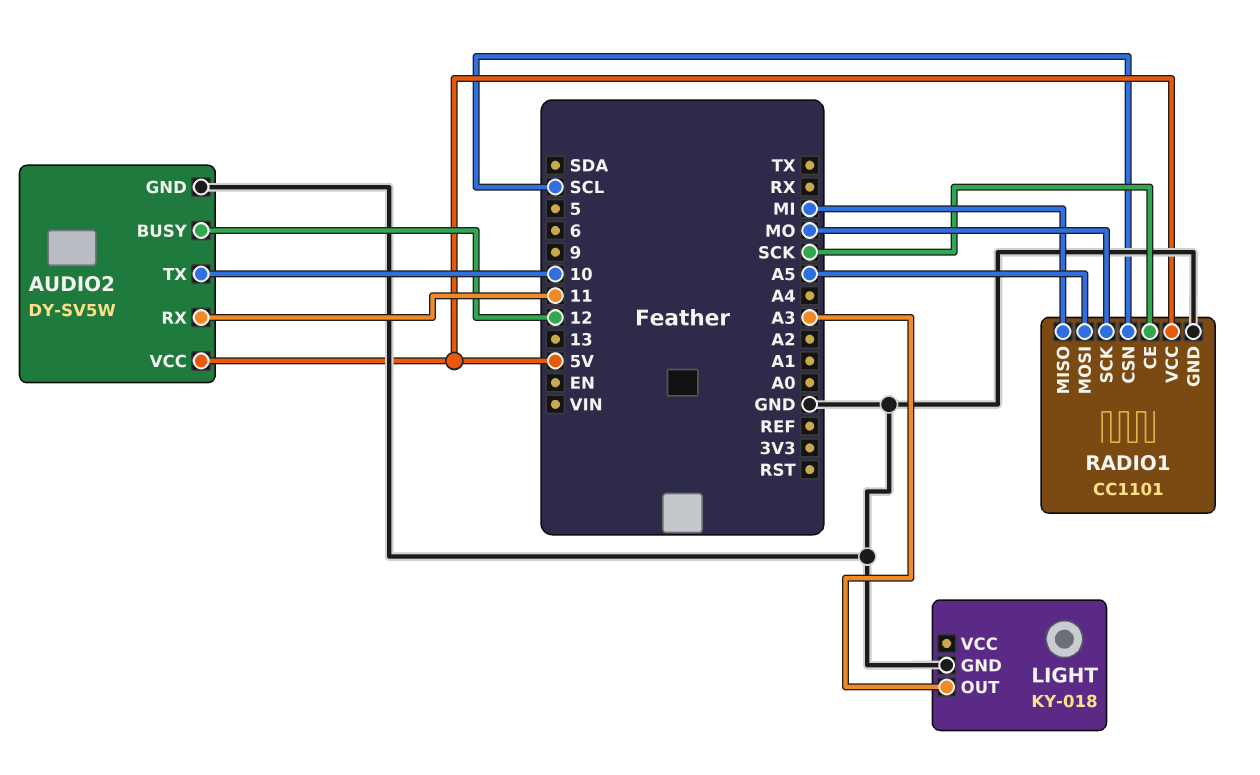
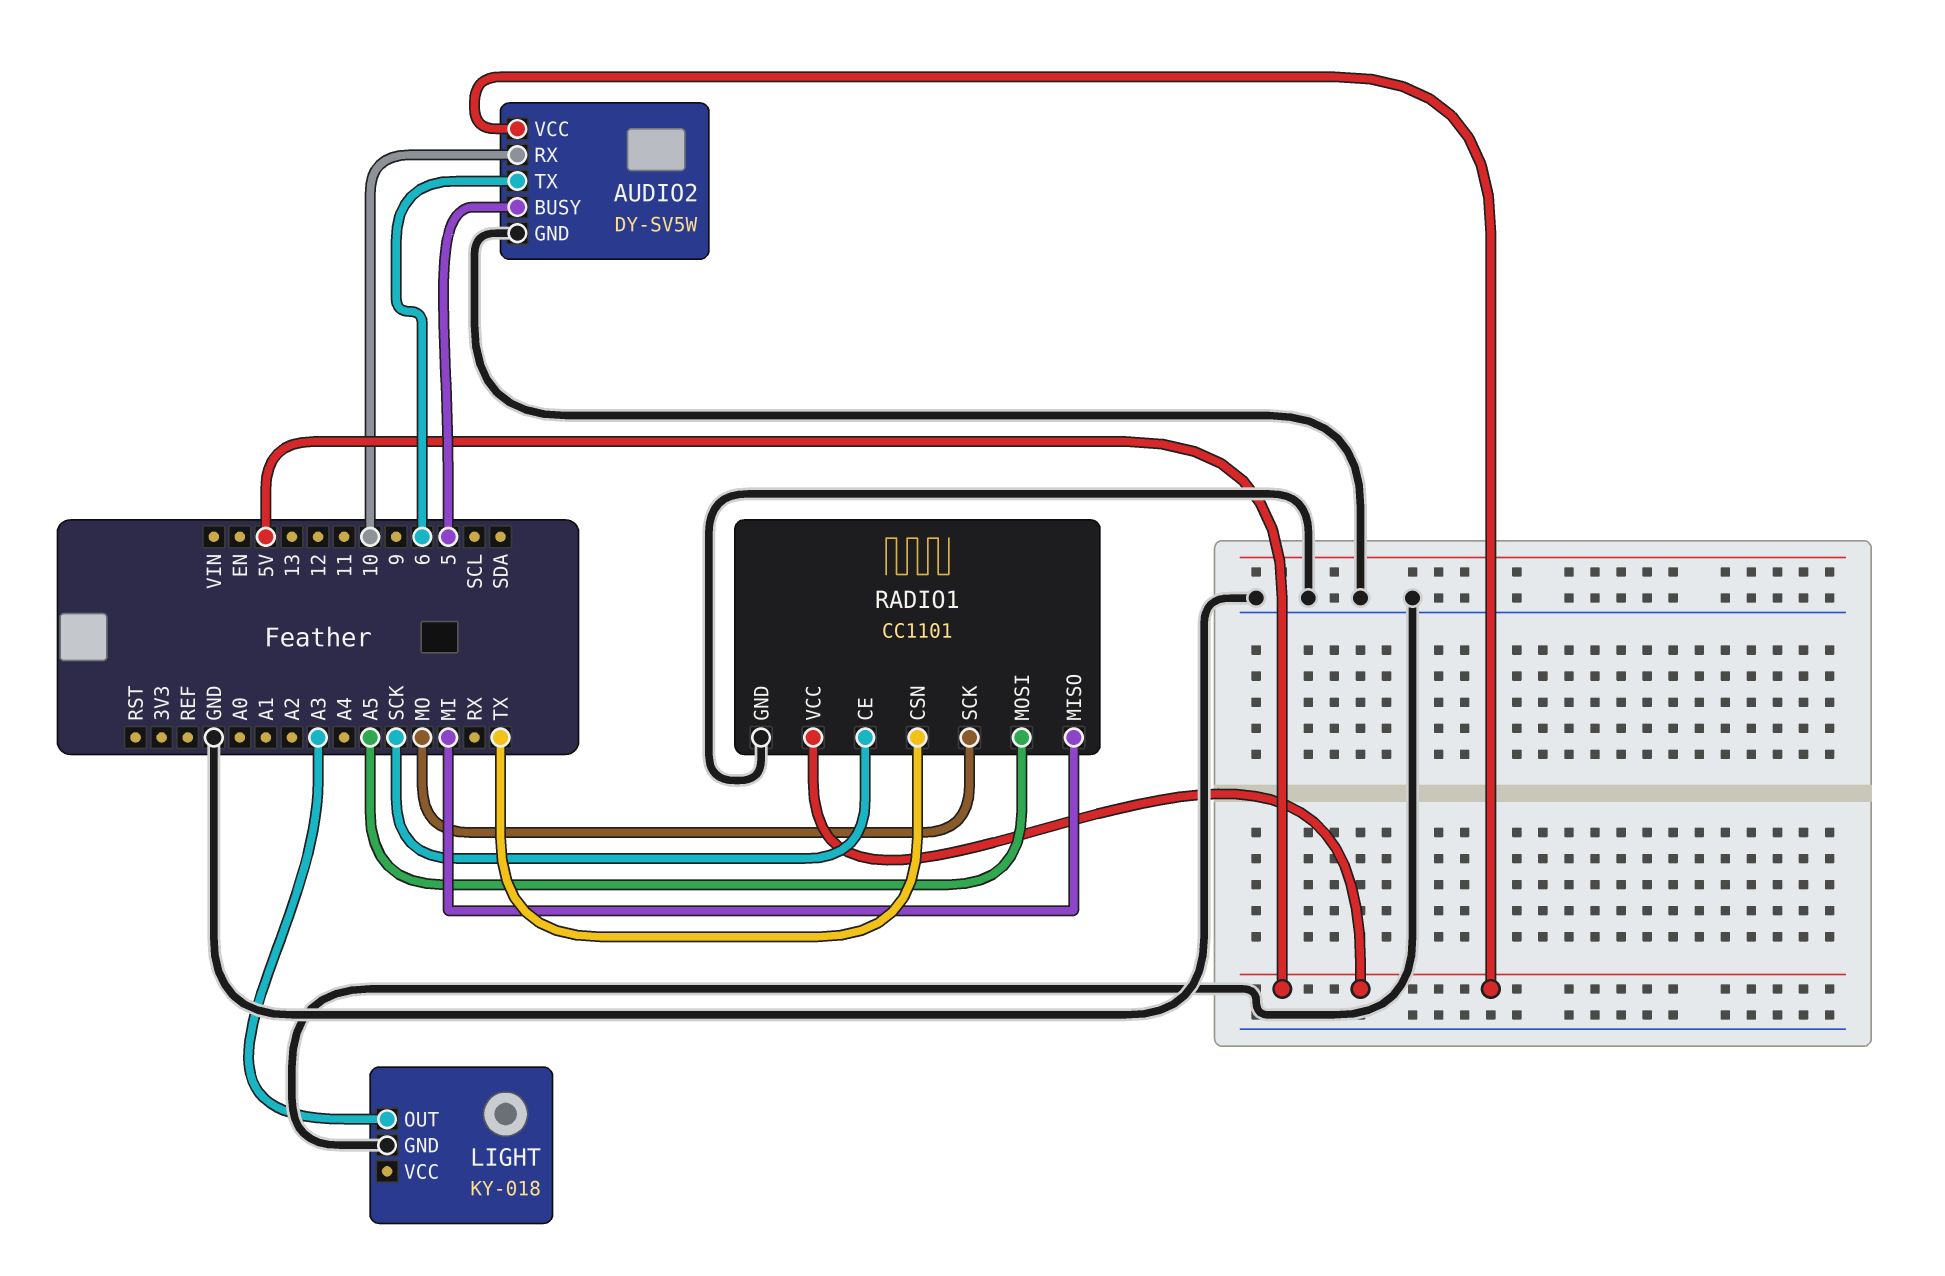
AUDIO2 pin BUSY: 12 -> 5
AUDIO2 pin RX: 11 -> 10
AUDIO2 pin TX: 10 -> 6
RADIO1 pin CSN: SCL -> TX

